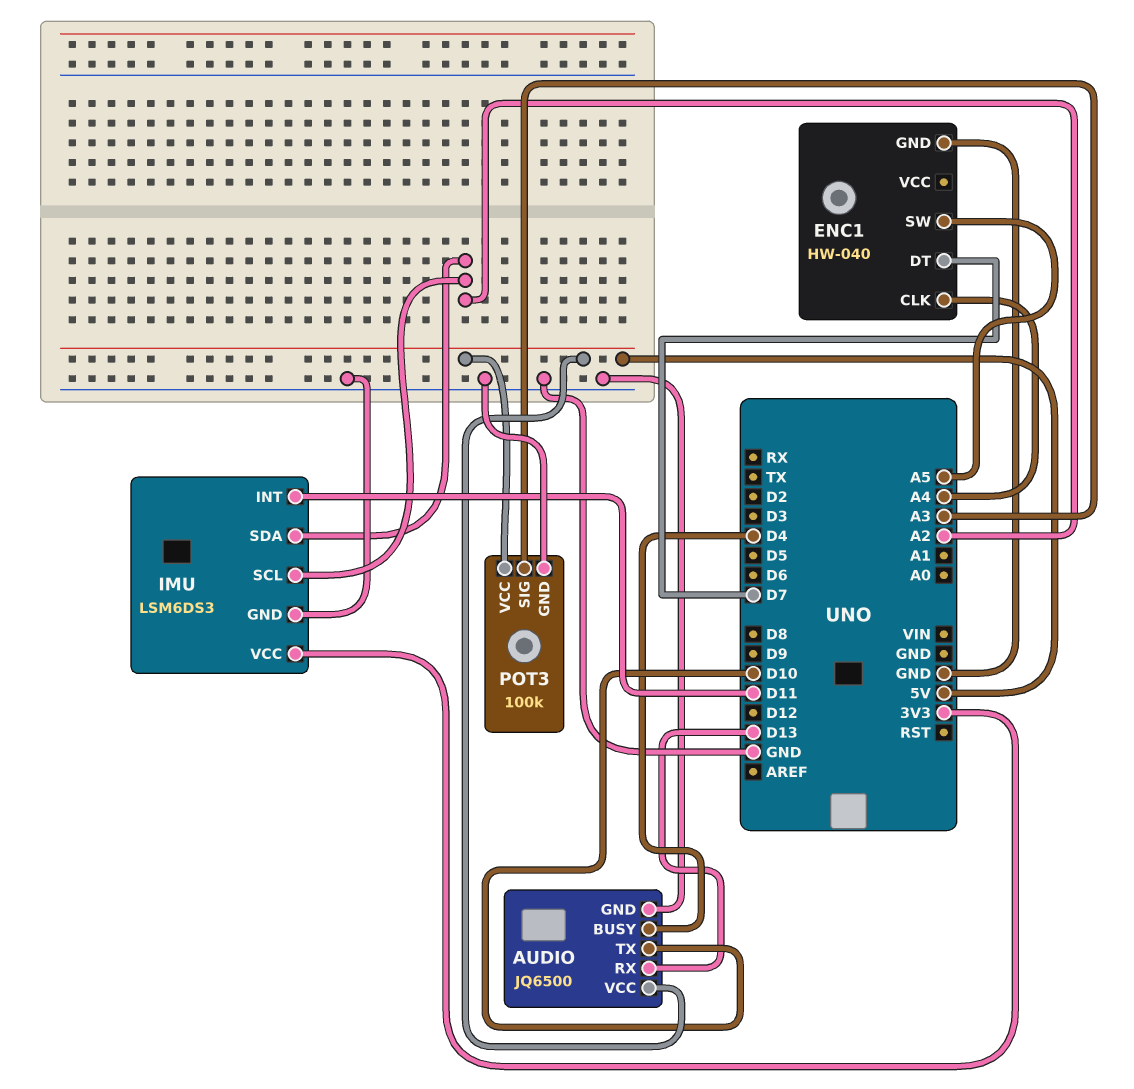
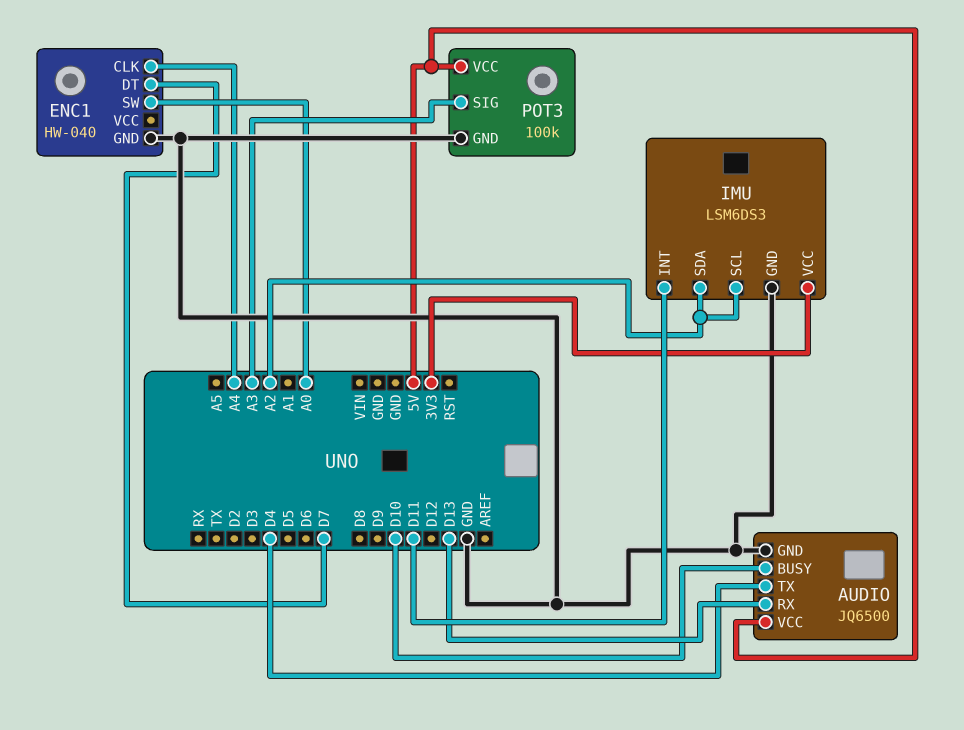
AUDIO pin BUSY: D4 -> D10
AUDIO pin TX: D10 -> D4
ENC1 pin SW: A5 -> A0

